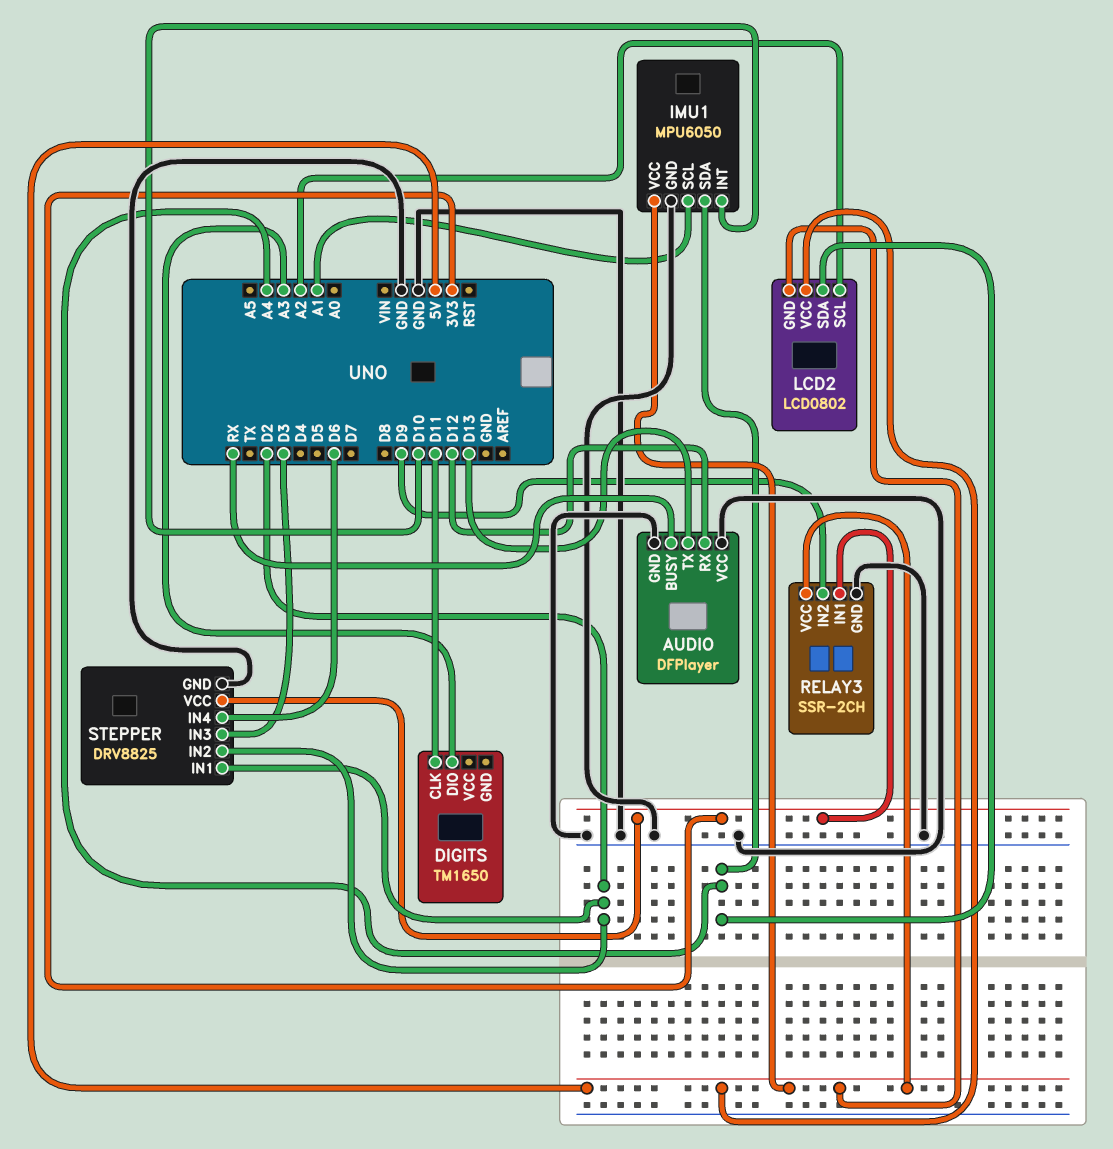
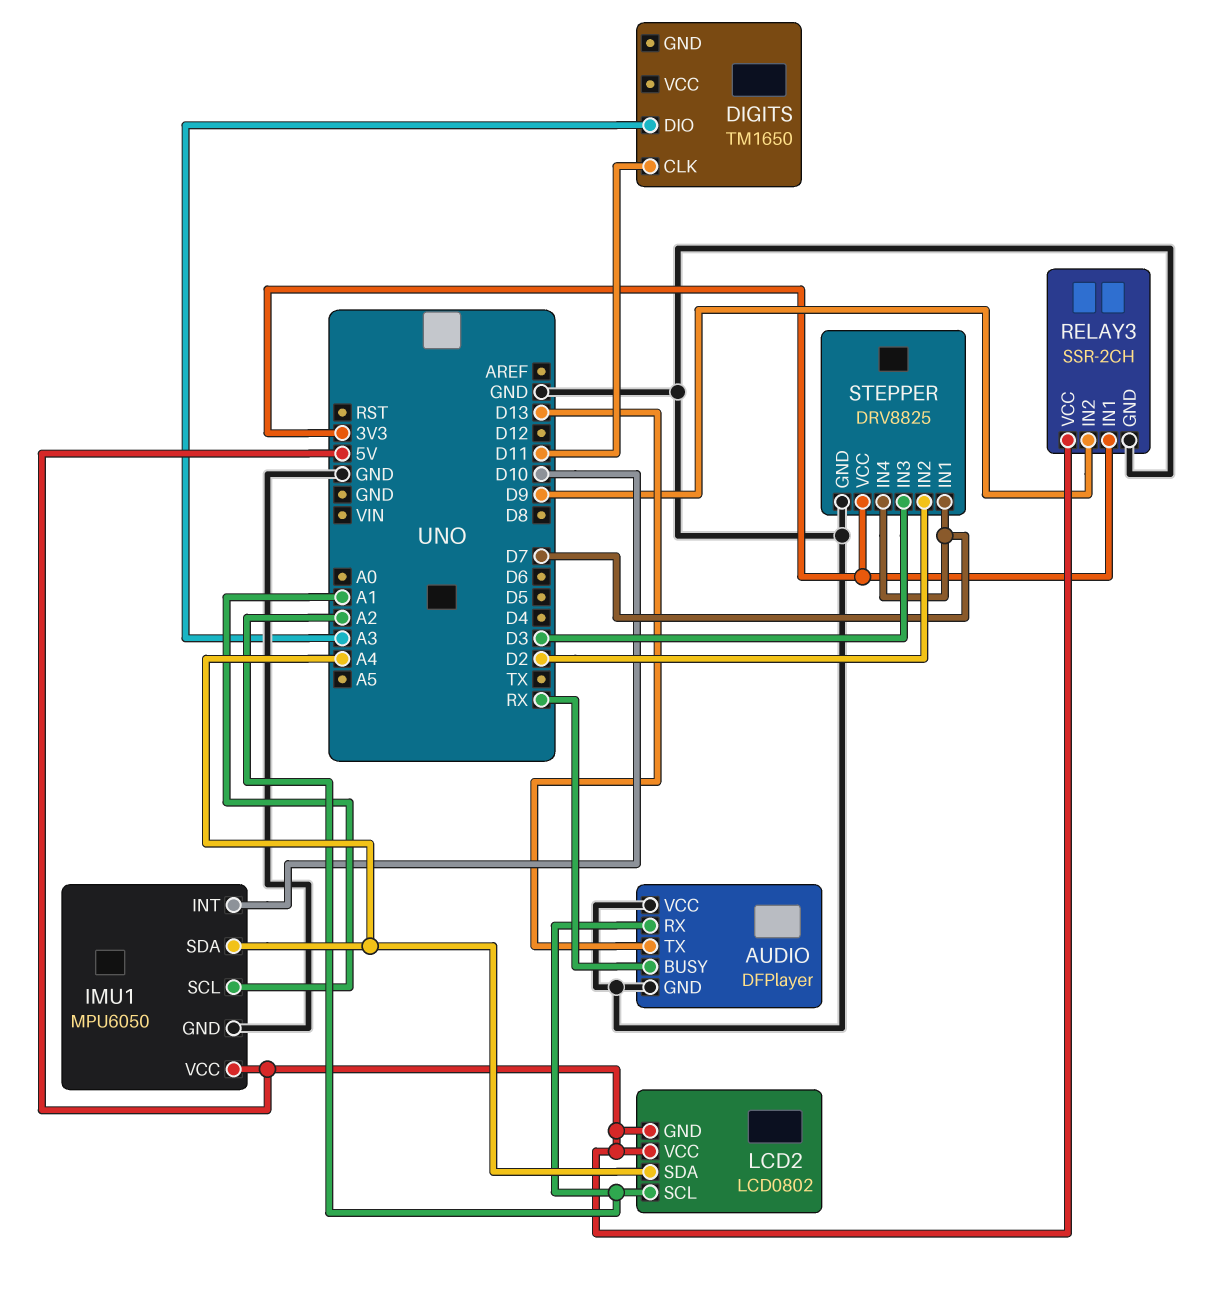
AUDIO pin RX: D12 -> A2
STEPPER pin IN1: D2 -> D7
STEPPER pin IN4: D6 -> D7

